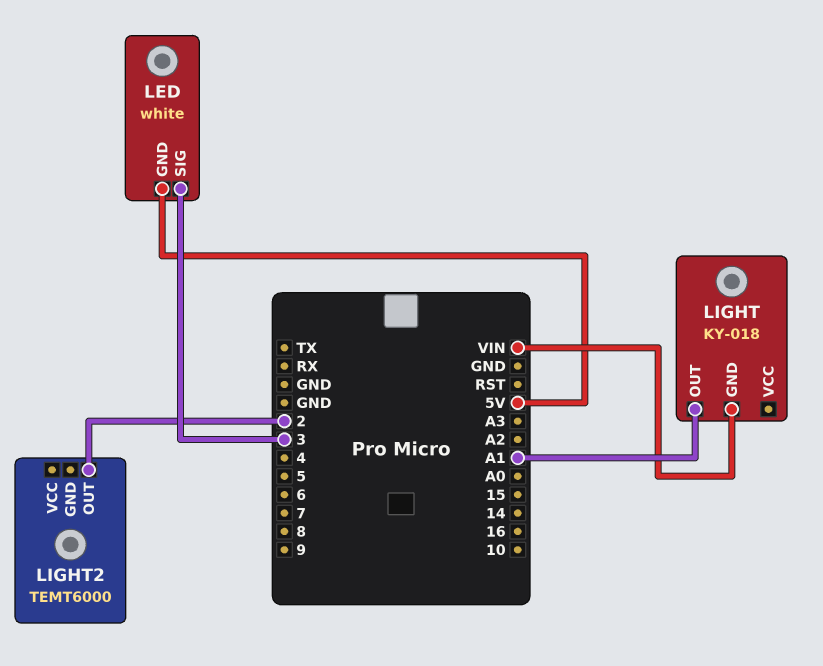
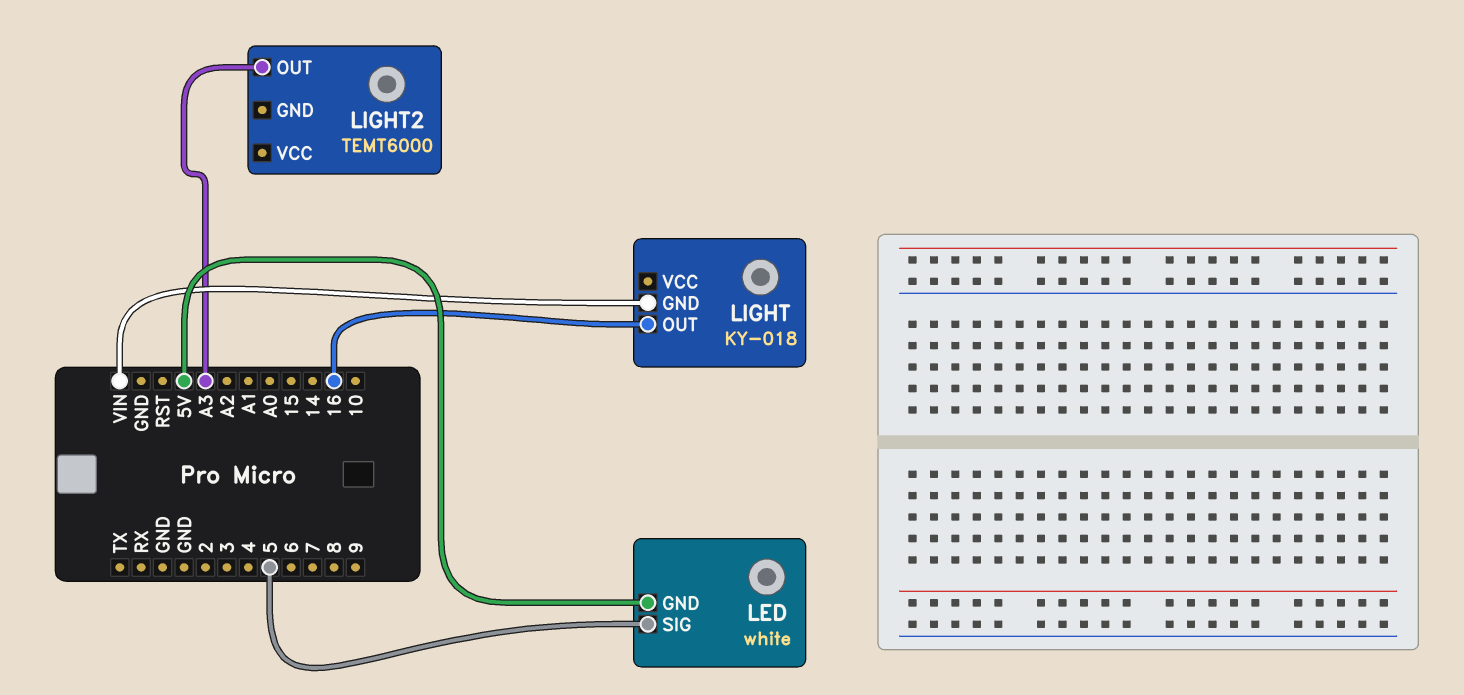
LED pin SIG: 3 -> 5
LIGHT pin OUT: A1 -> 16
LIGHT2 pin OUT: 2 -> A3

